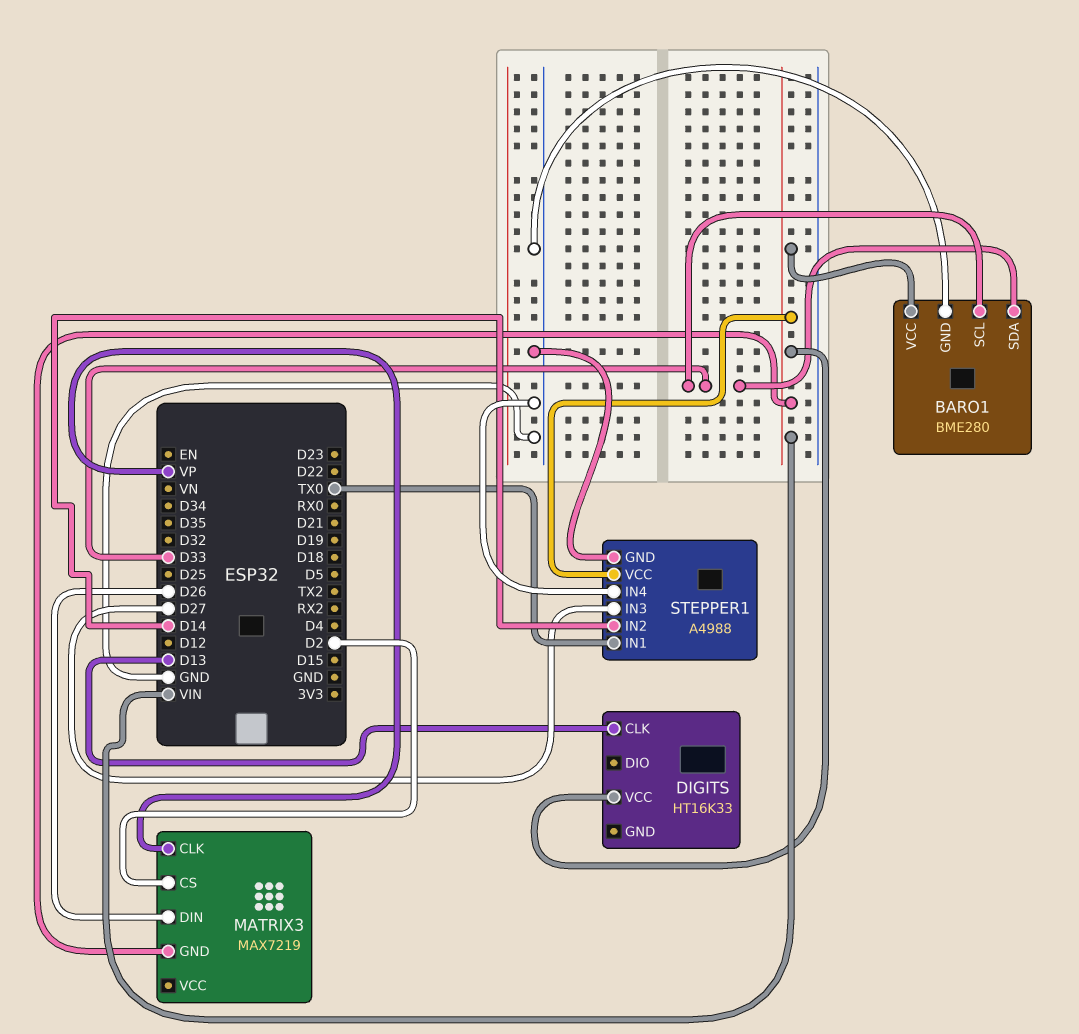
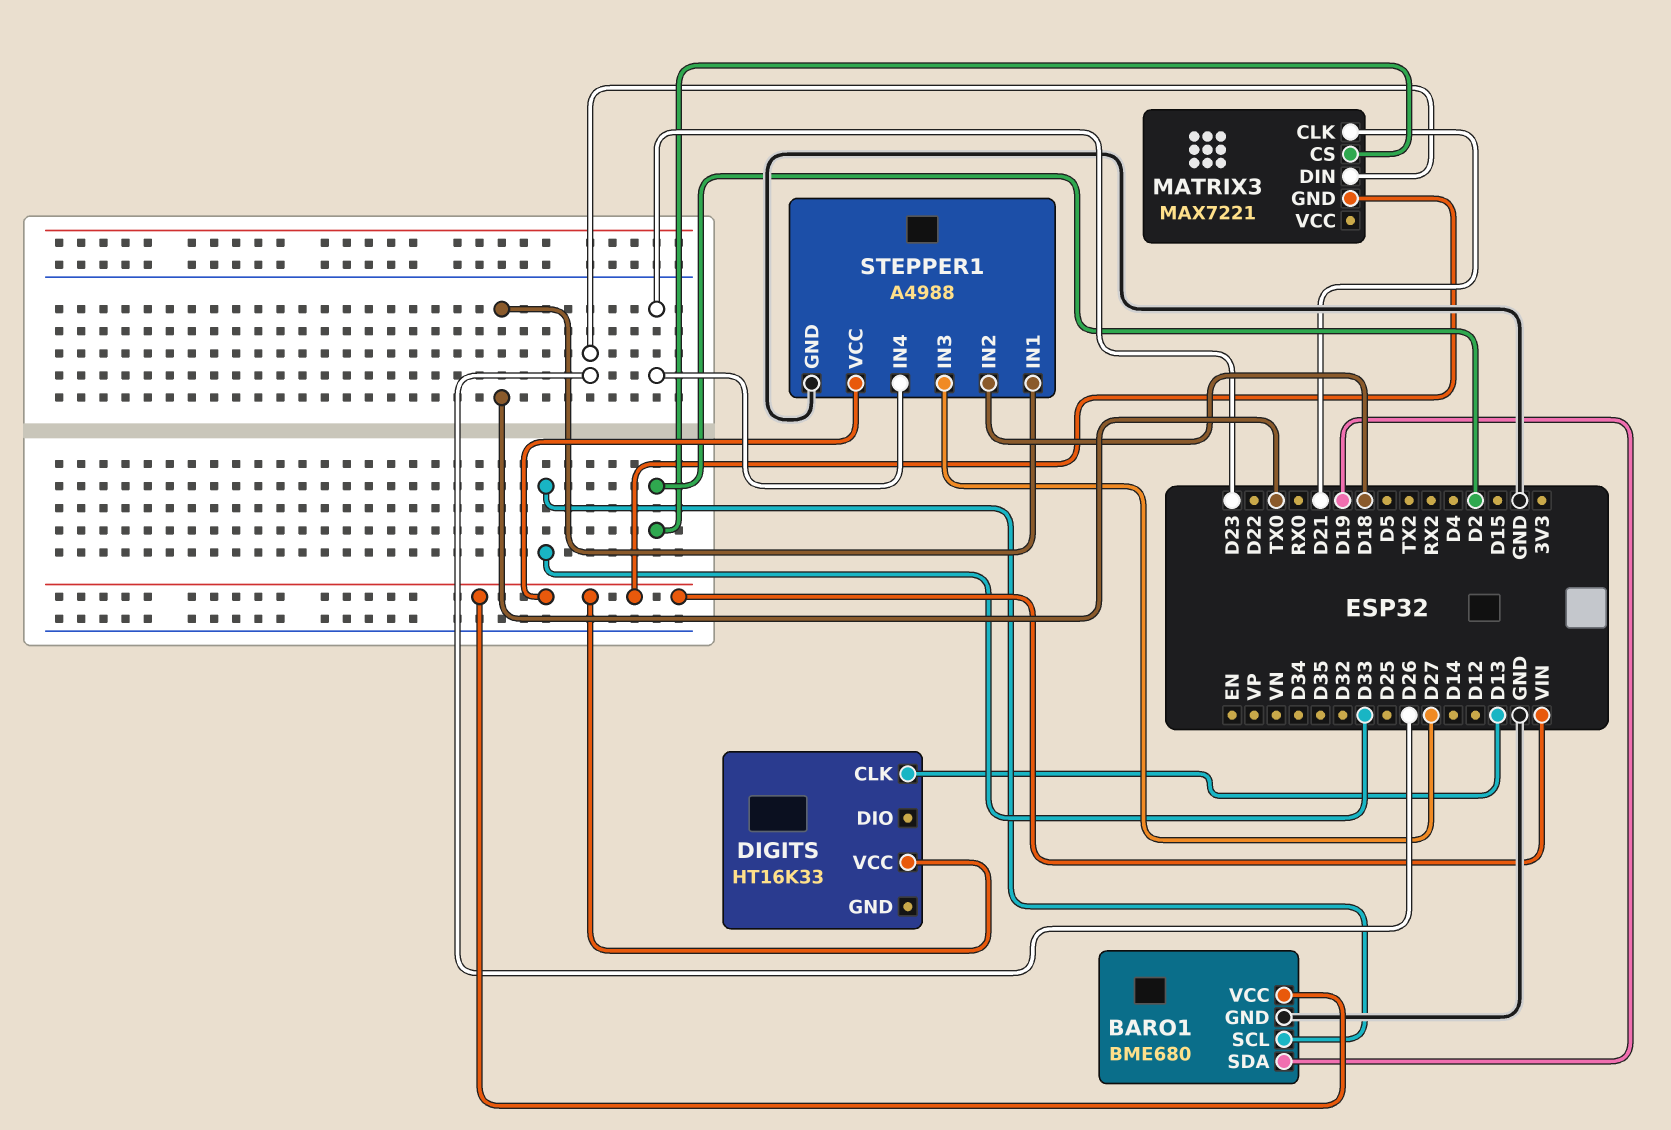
BARO1: BME280 -> BME680
BARO1 pin SDA: D33 -> D19
MATRIX3: MAX7219 -> MAX7221
MATRIX3 pin CLK: VP -> D21
STEPPER1 pin IN2: D14 -> D18
STEPPER1 pin IN4: GND -> D23

